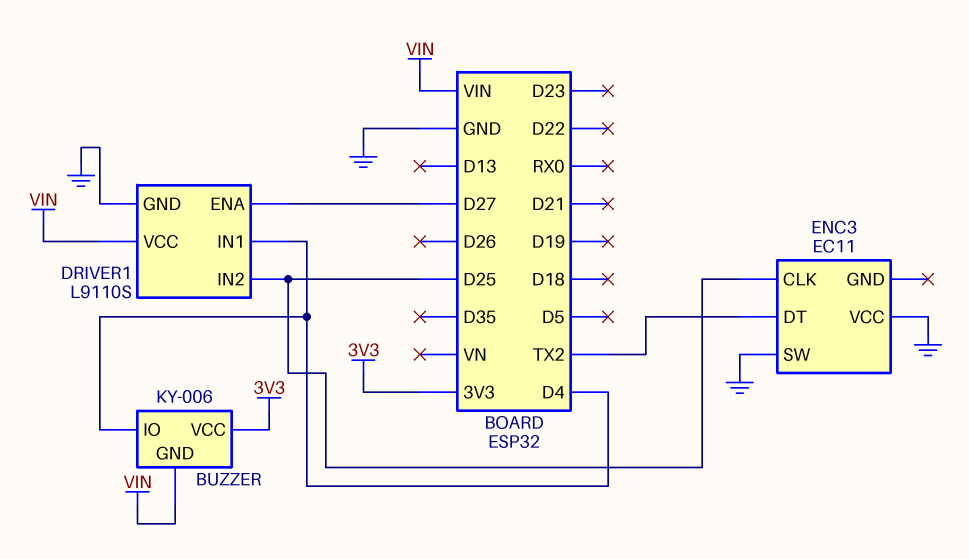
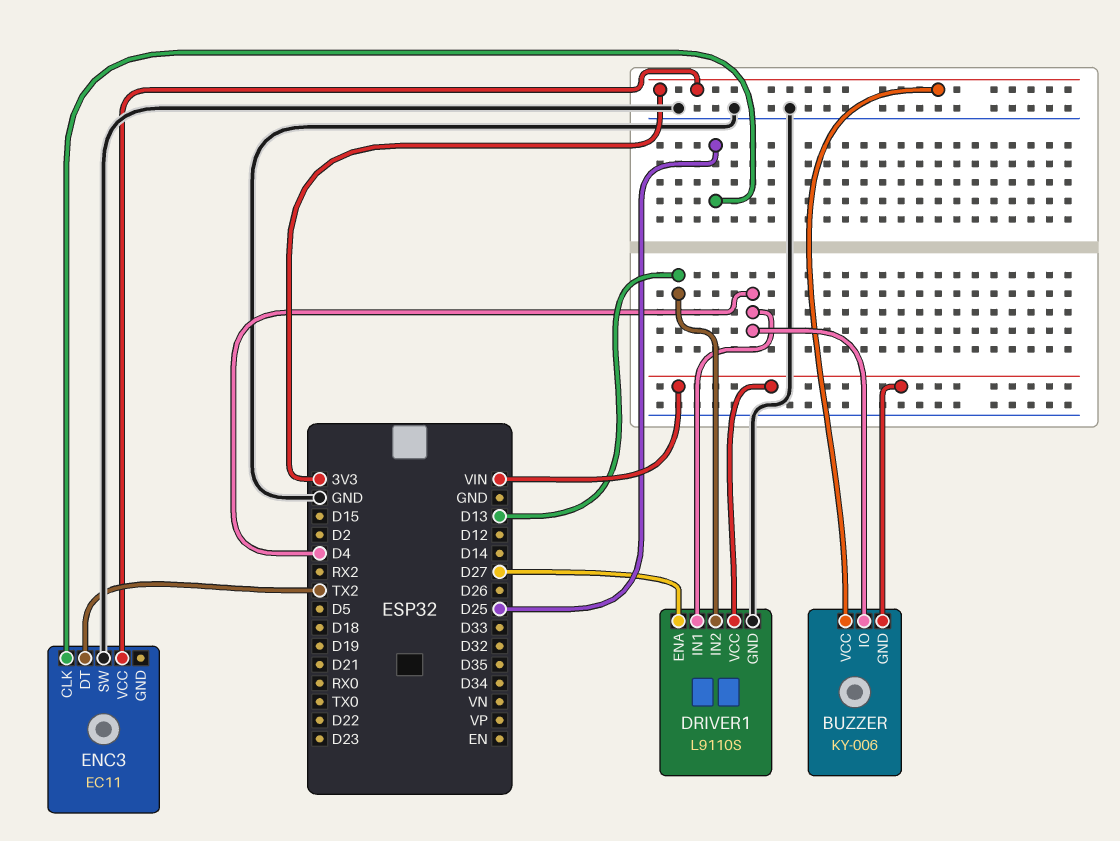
DRIVER1 pin IN2: D25 -> D13
ENC3 pin VCC: GND -> 3V3

